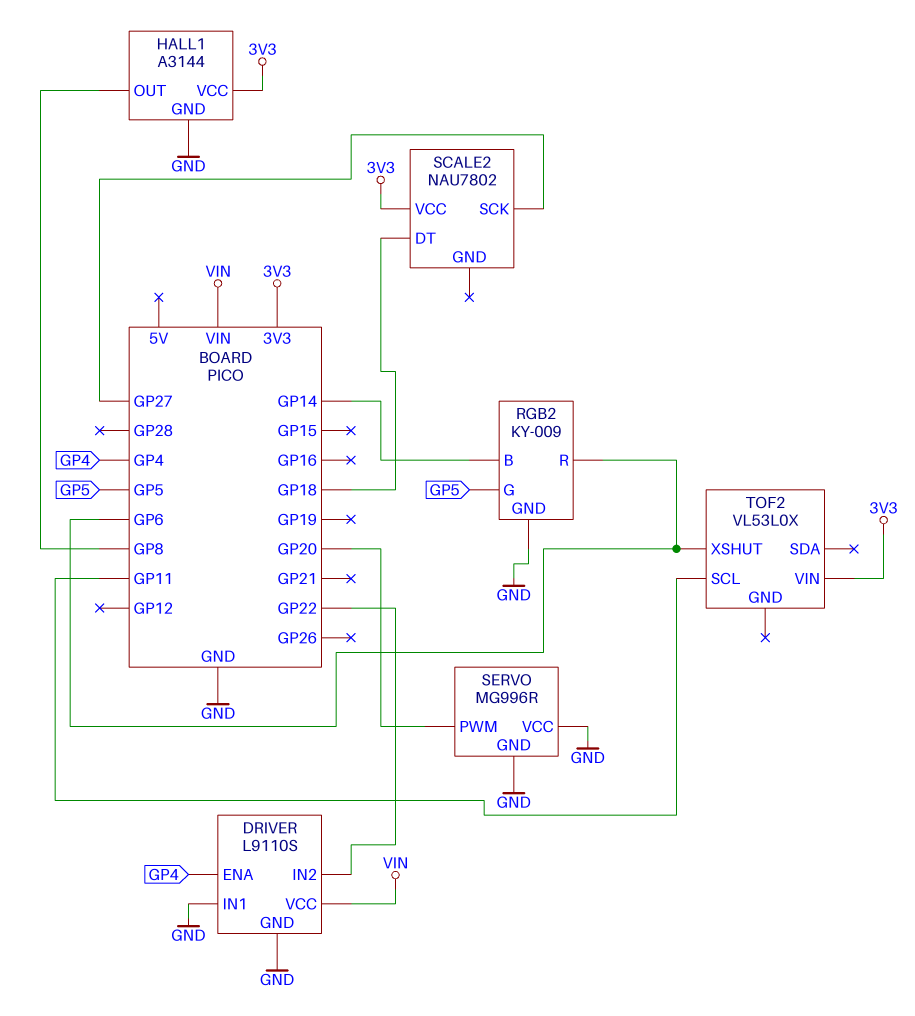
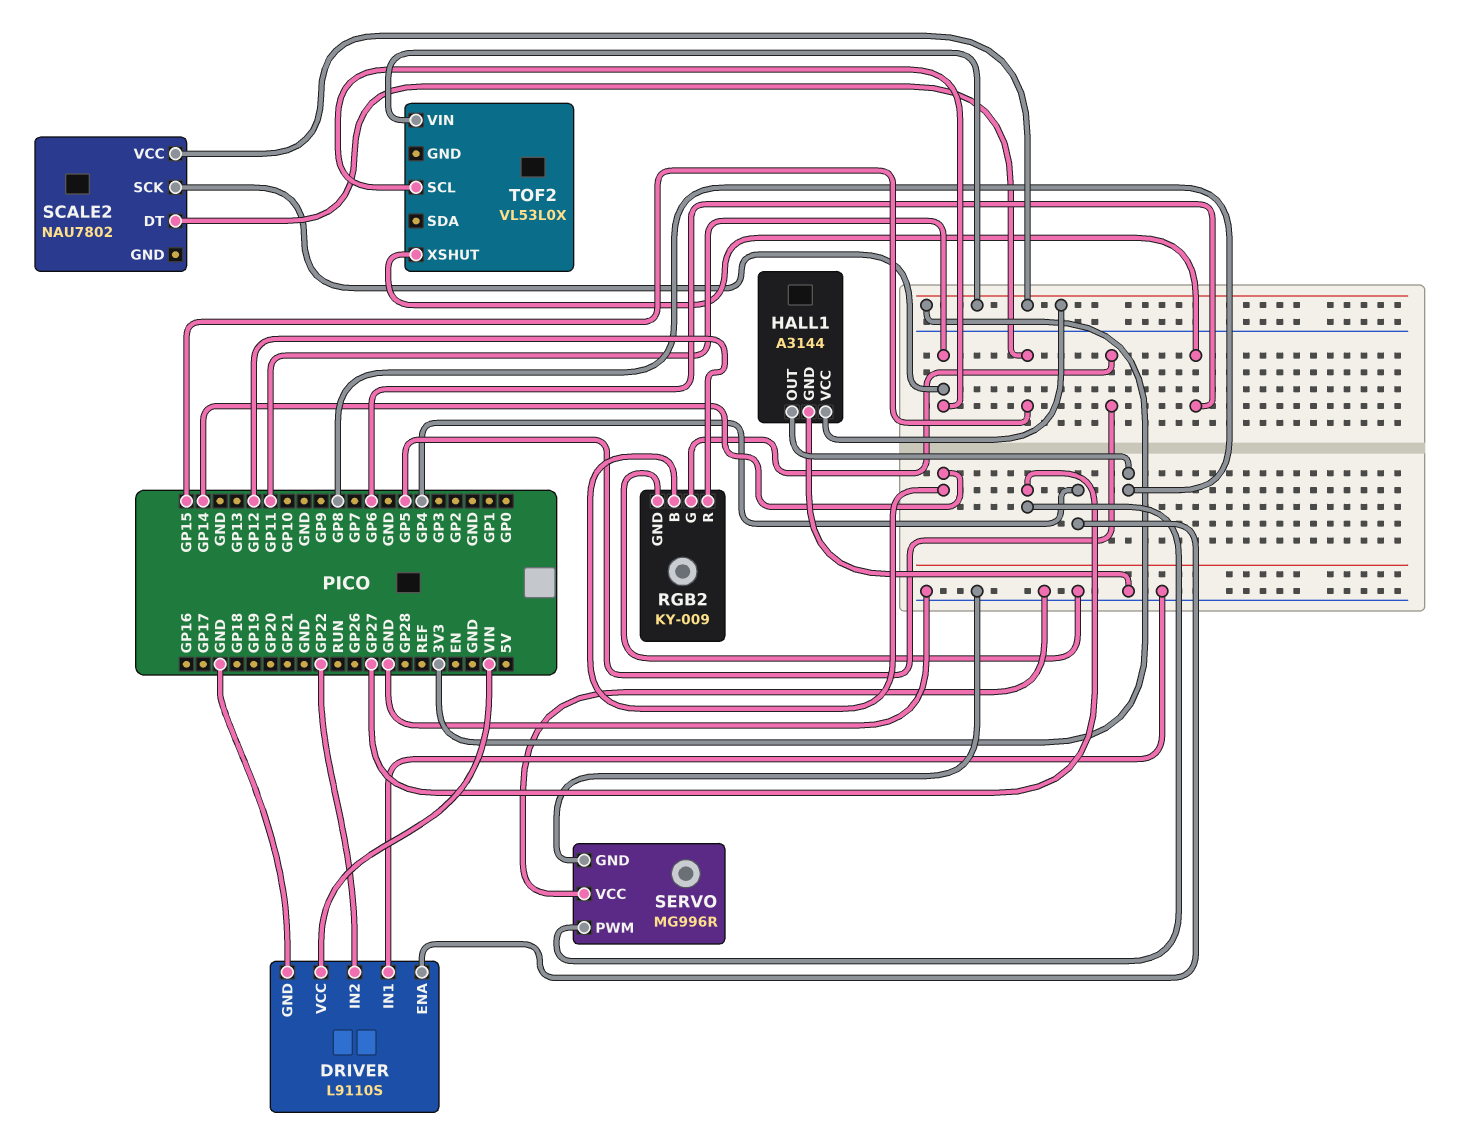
RGB2 pin R: GP6 -> GP12
SCALE2 pin DT: GP18 -> GP15
SCALE2 pin SCK: GP27 -> GP11
SERVO pin PWM: GP20 -> GP27

